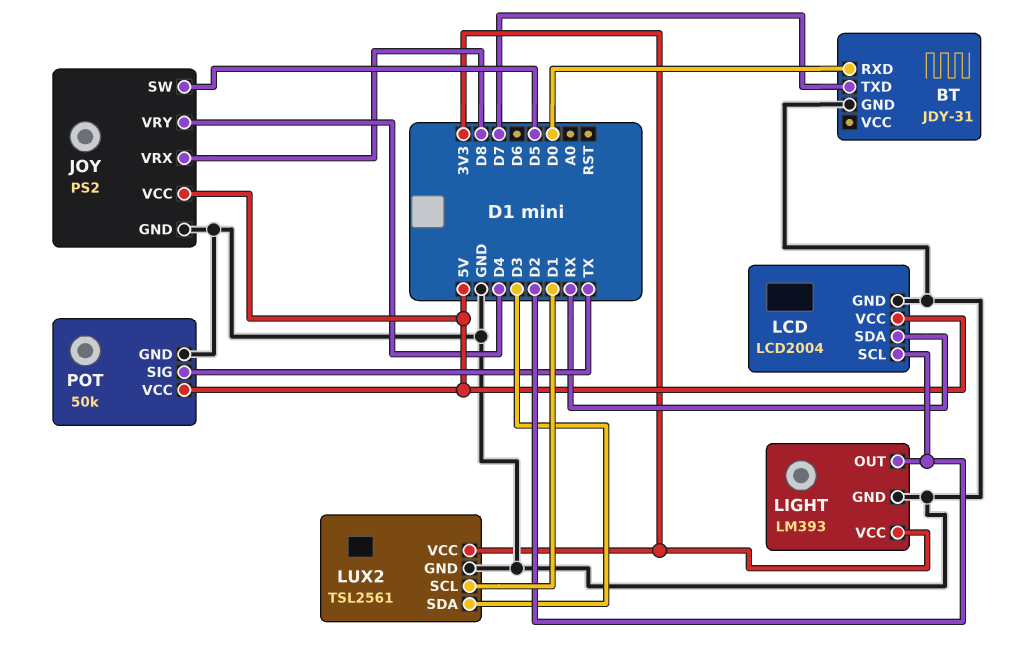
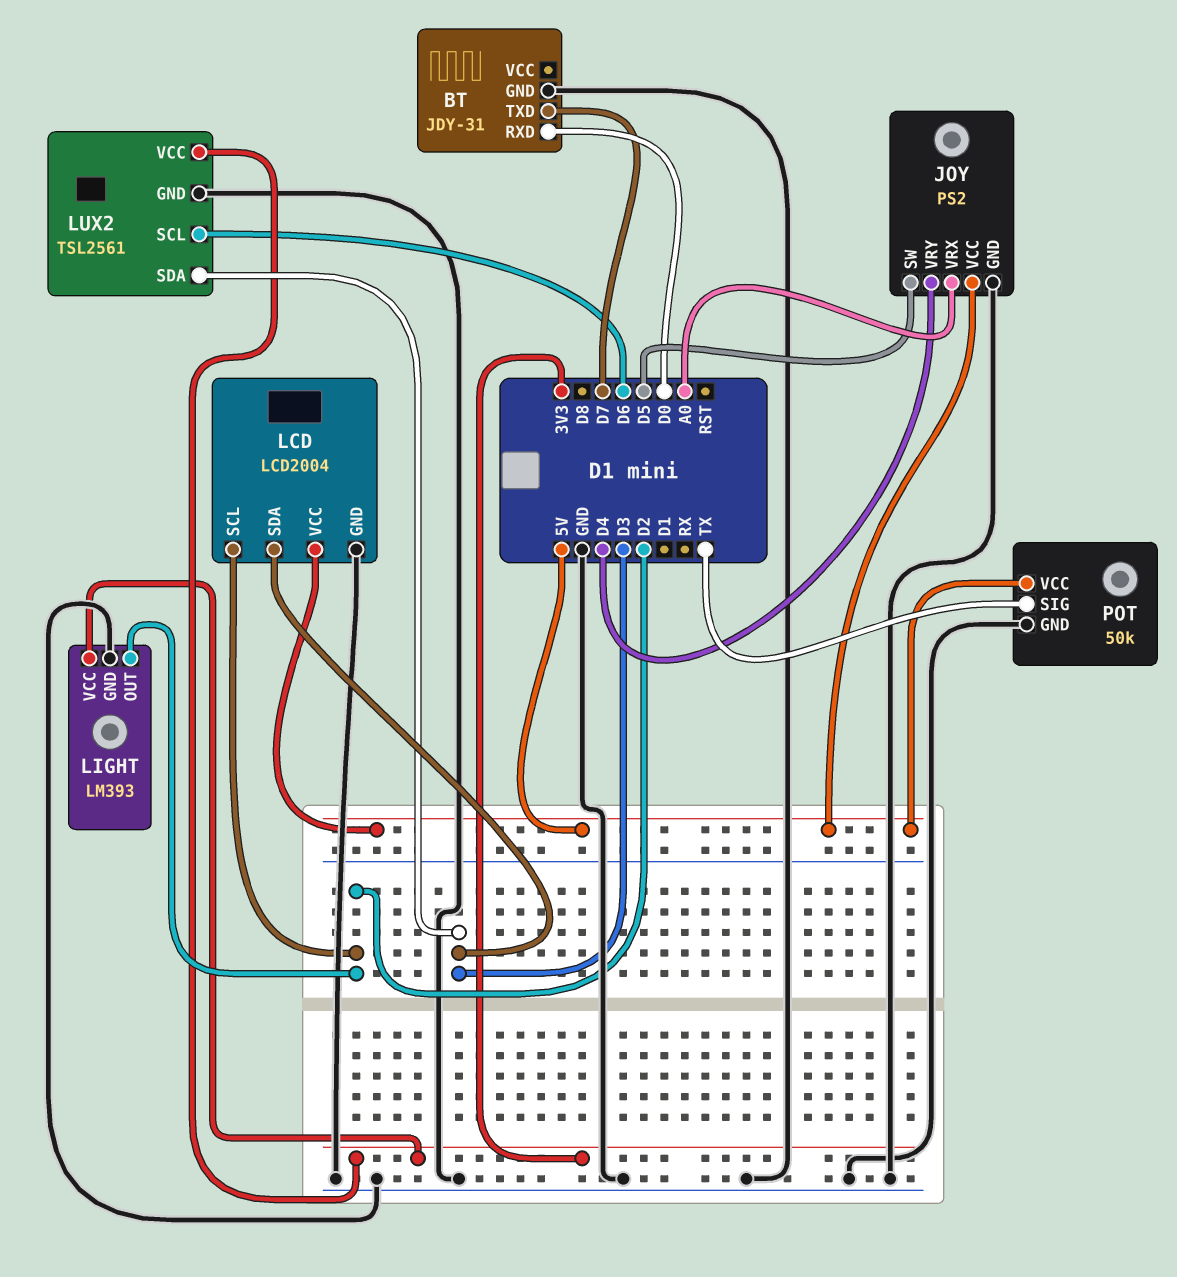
JOY pin VRX: D8 -> A0
LCD pin SDA: RX -> D3
LUX2 pin SCL: D1 -> D6

